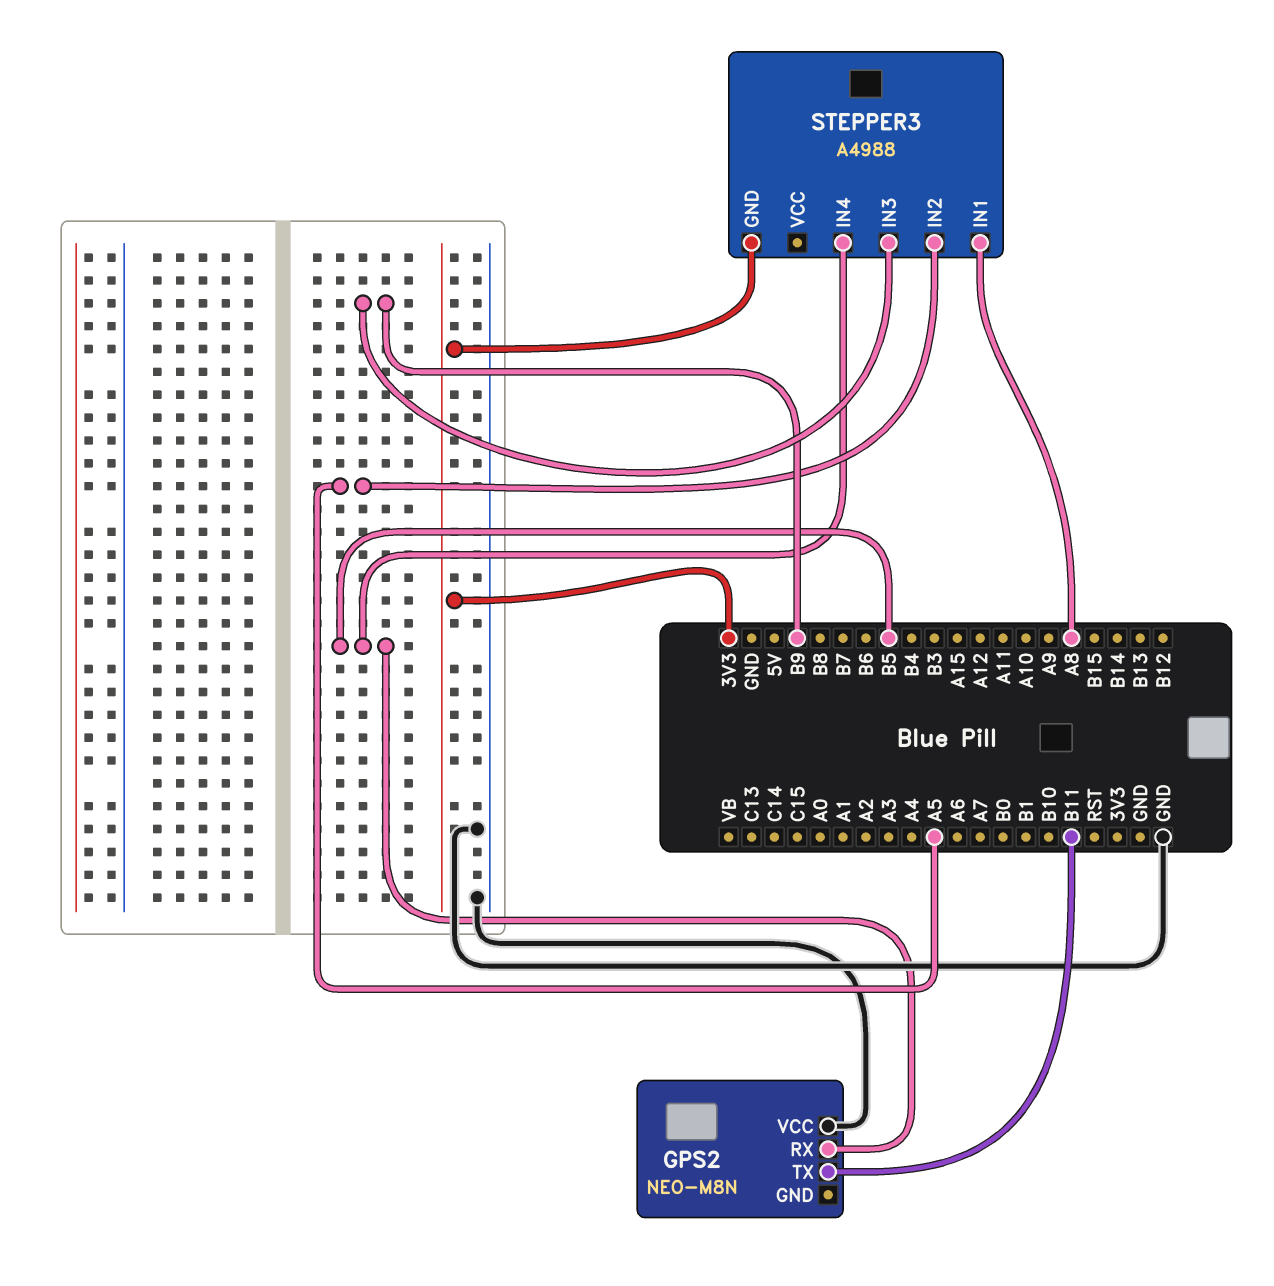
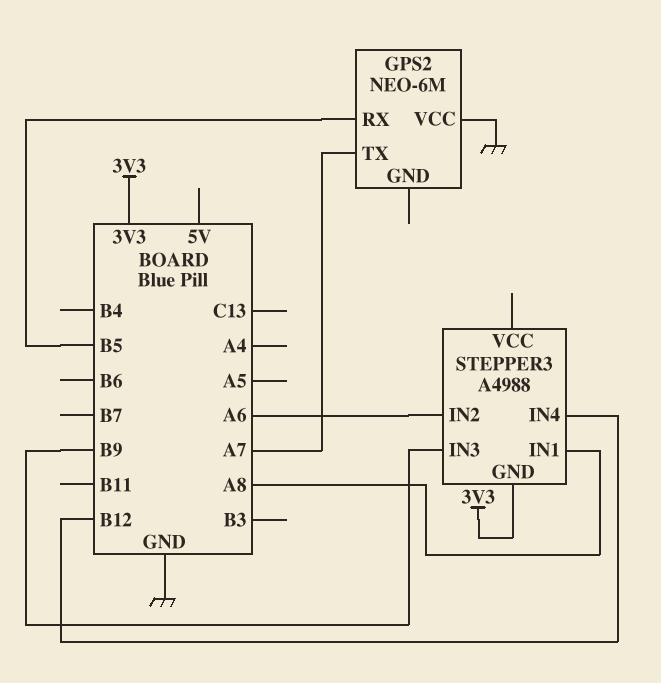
GPS2: NEO-M8N -> NEO-6M
GPS2 pin TX: B11 -> A7
STEPPER3 pin IN2: A5 -> A6
STEPPER3 pin IN4: B5 -> B12

